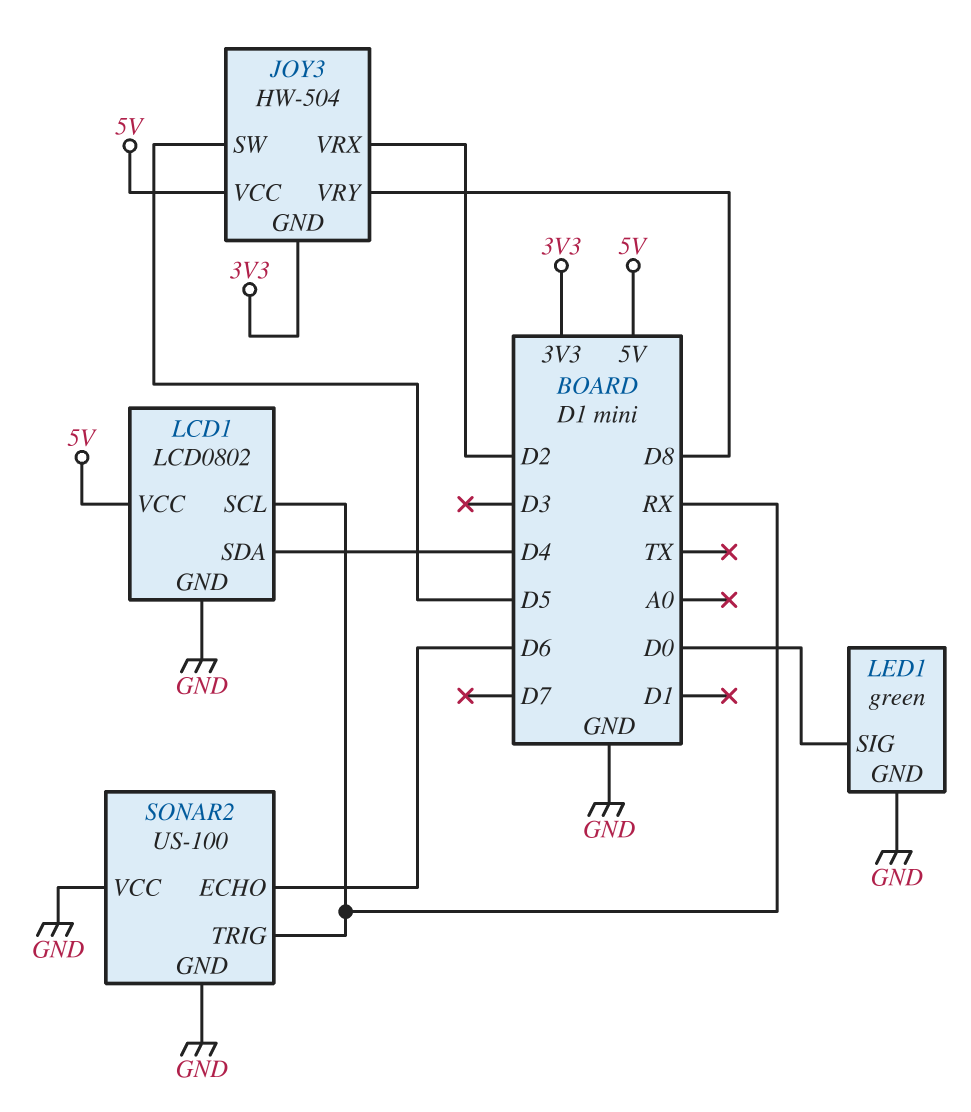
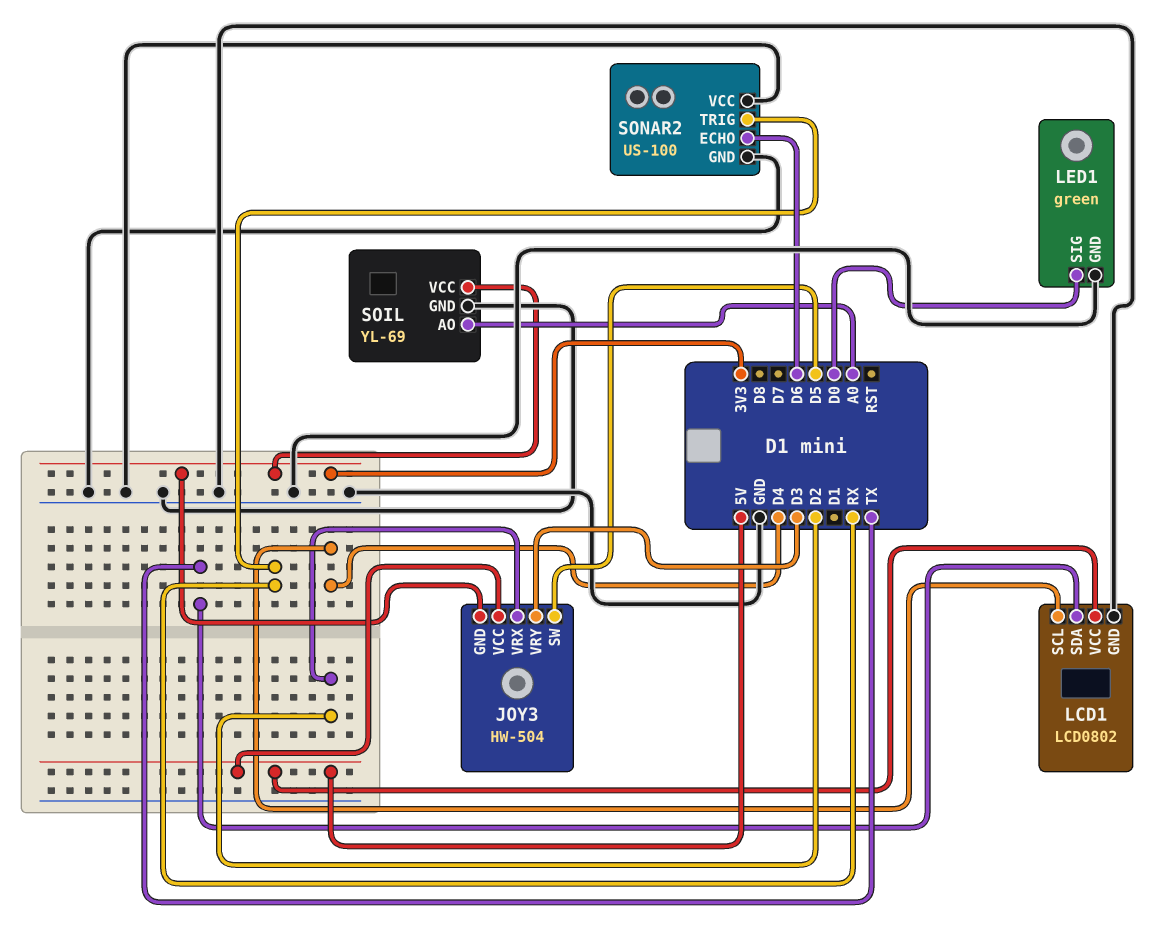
JOY3 pin VRY: D8 -> D3
LCD1 pin SCL: RX -> D4
LCD1 pin SDA: D4 -> TX
SOIL: none -> YL-69
SOIL pin AO: none -> A0
SOIL pin GND: none -> GND
SOIL pin VCC: none -> 3V3

